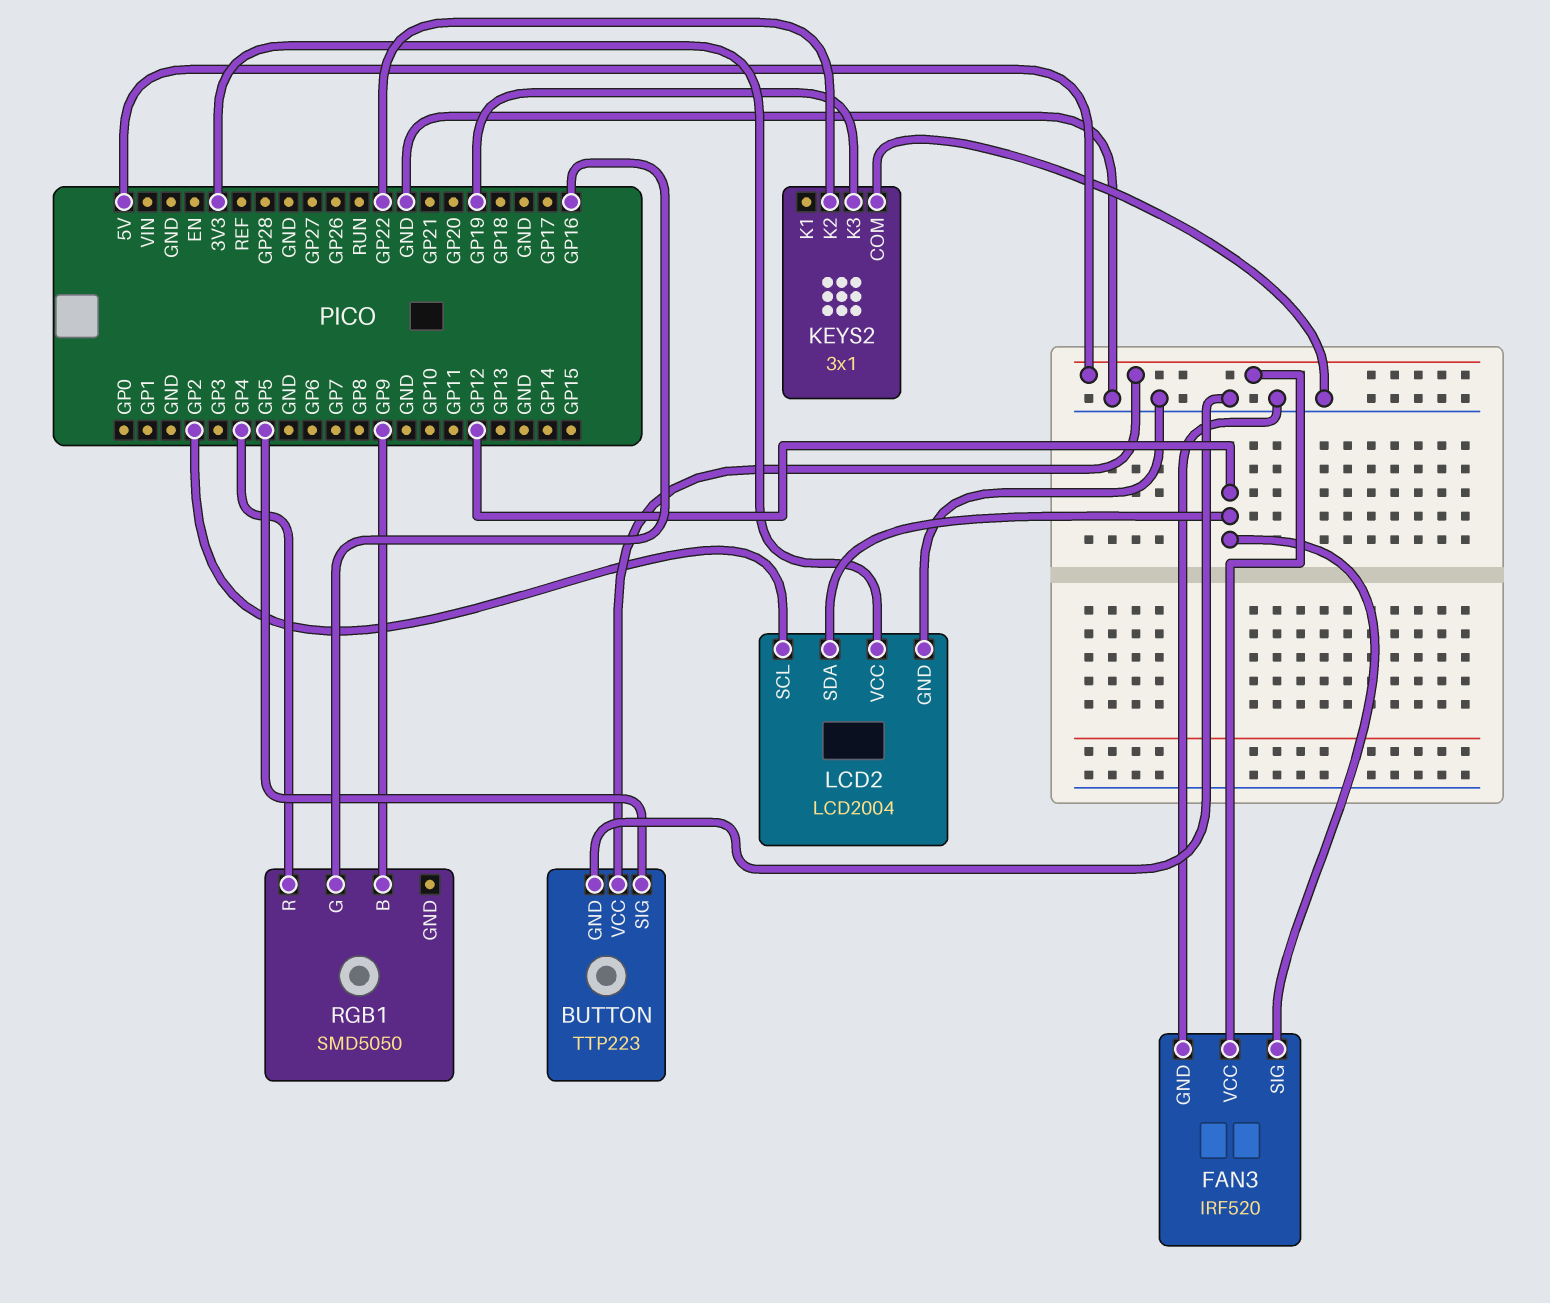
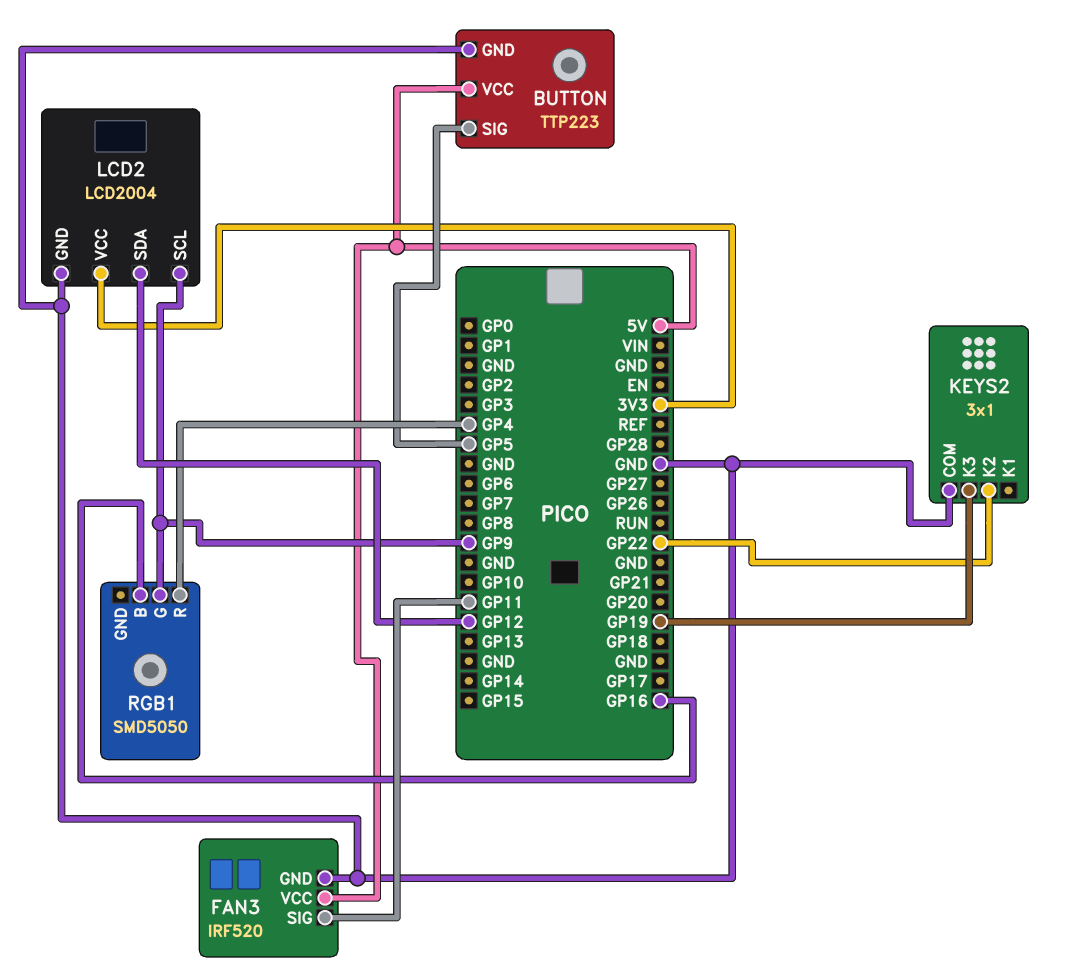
FAN3 pin SIG: GP12 -> GP11
LCD2 pin SCL: GP2 -> GP9
RGB1 pin B: GP9 -> GP16
RGB1 pin G: GP16 -> GP9

